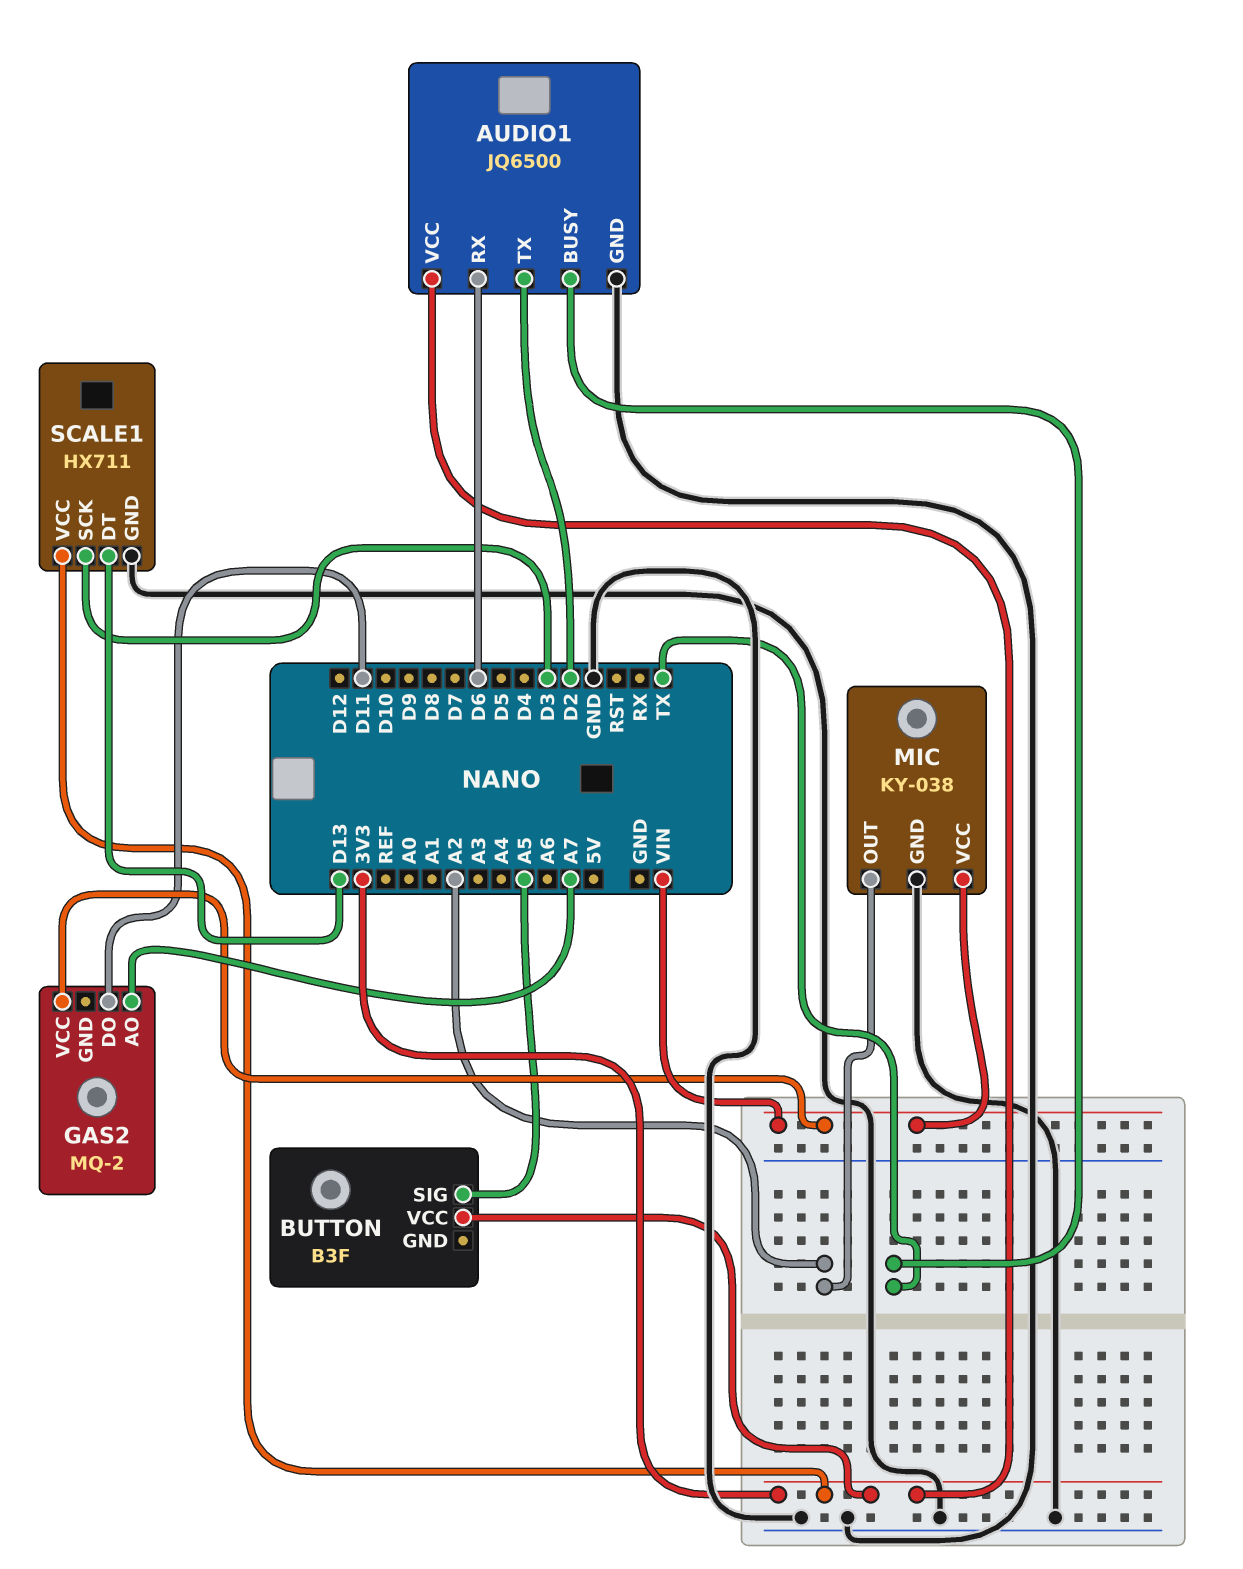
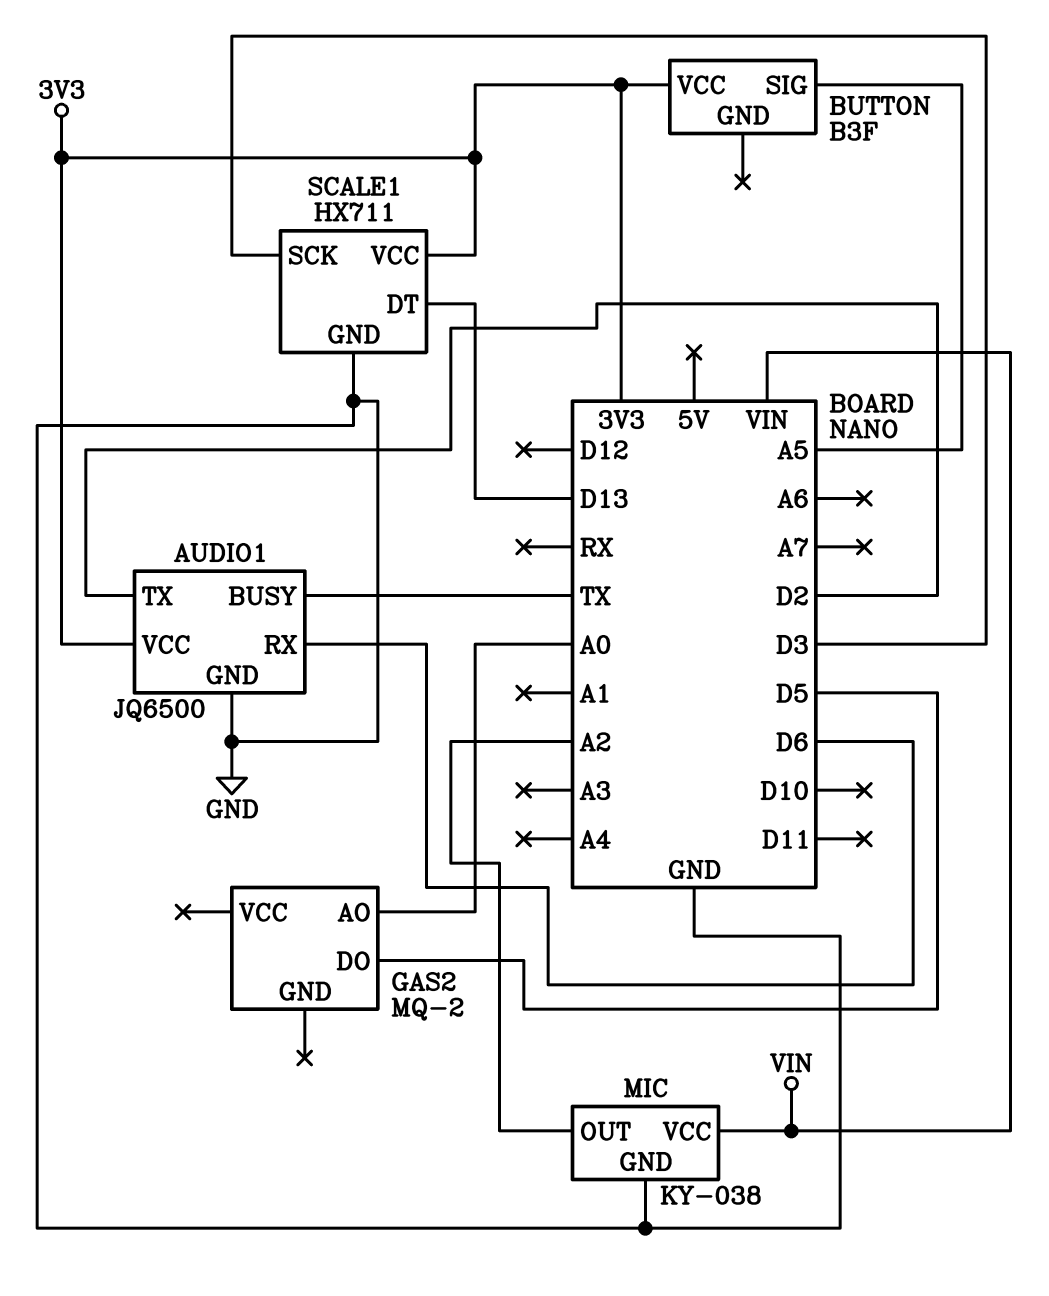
GAS2 pin AO: A7 -> A0
GAS2 pin DO: D11 -> D5
GAS2 pin VCC: VIN -> none

